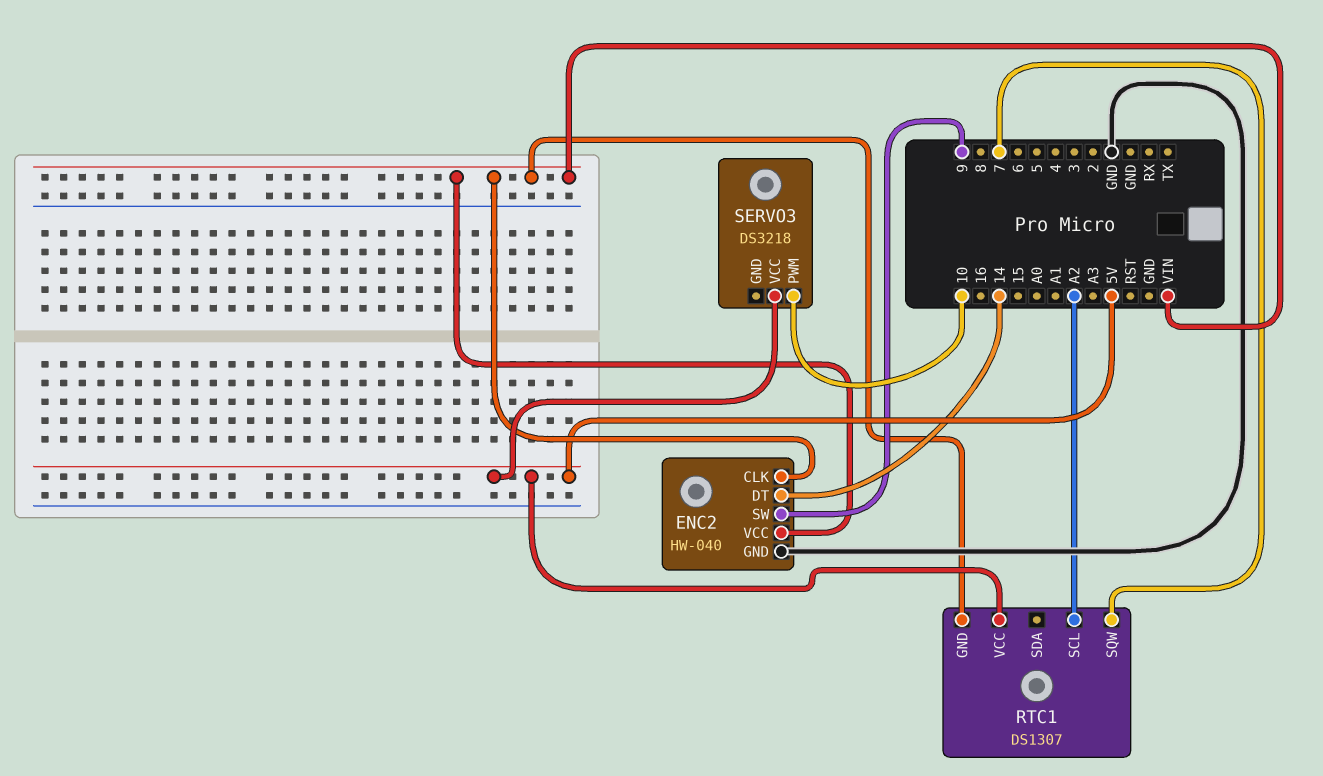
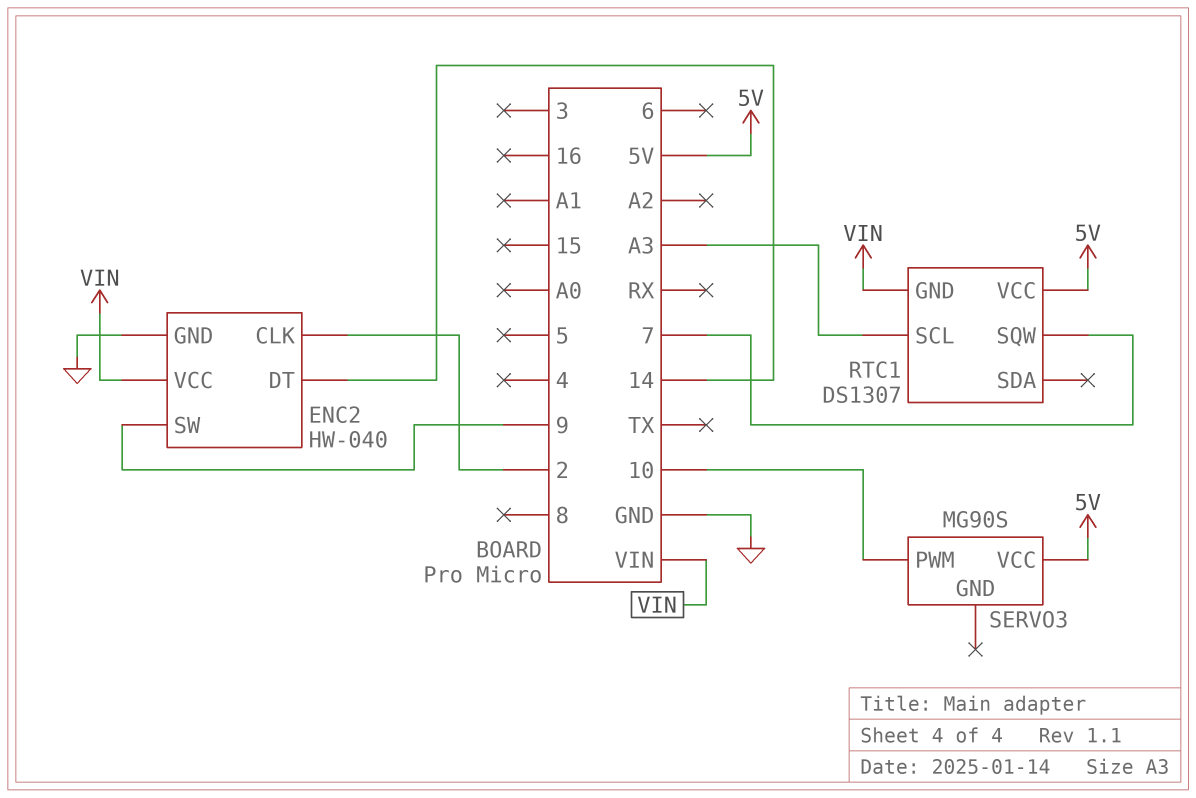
ENC2 pin CLK: VIN -> 2
RTC1 pin SCL: A2 -> A3
SERVO3: DS3218 -> MG90S

